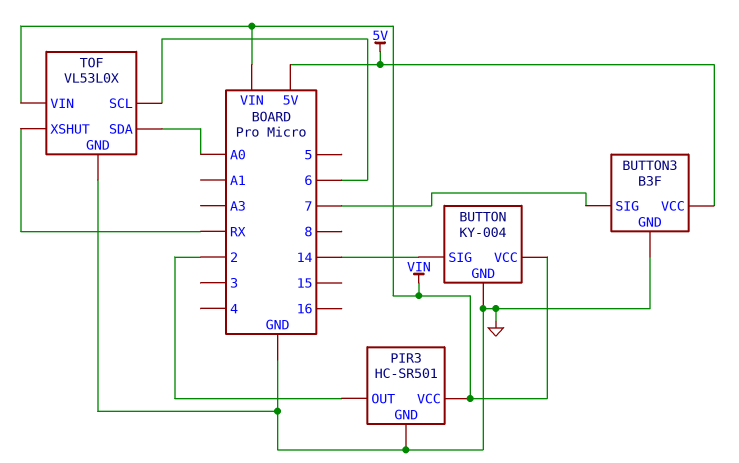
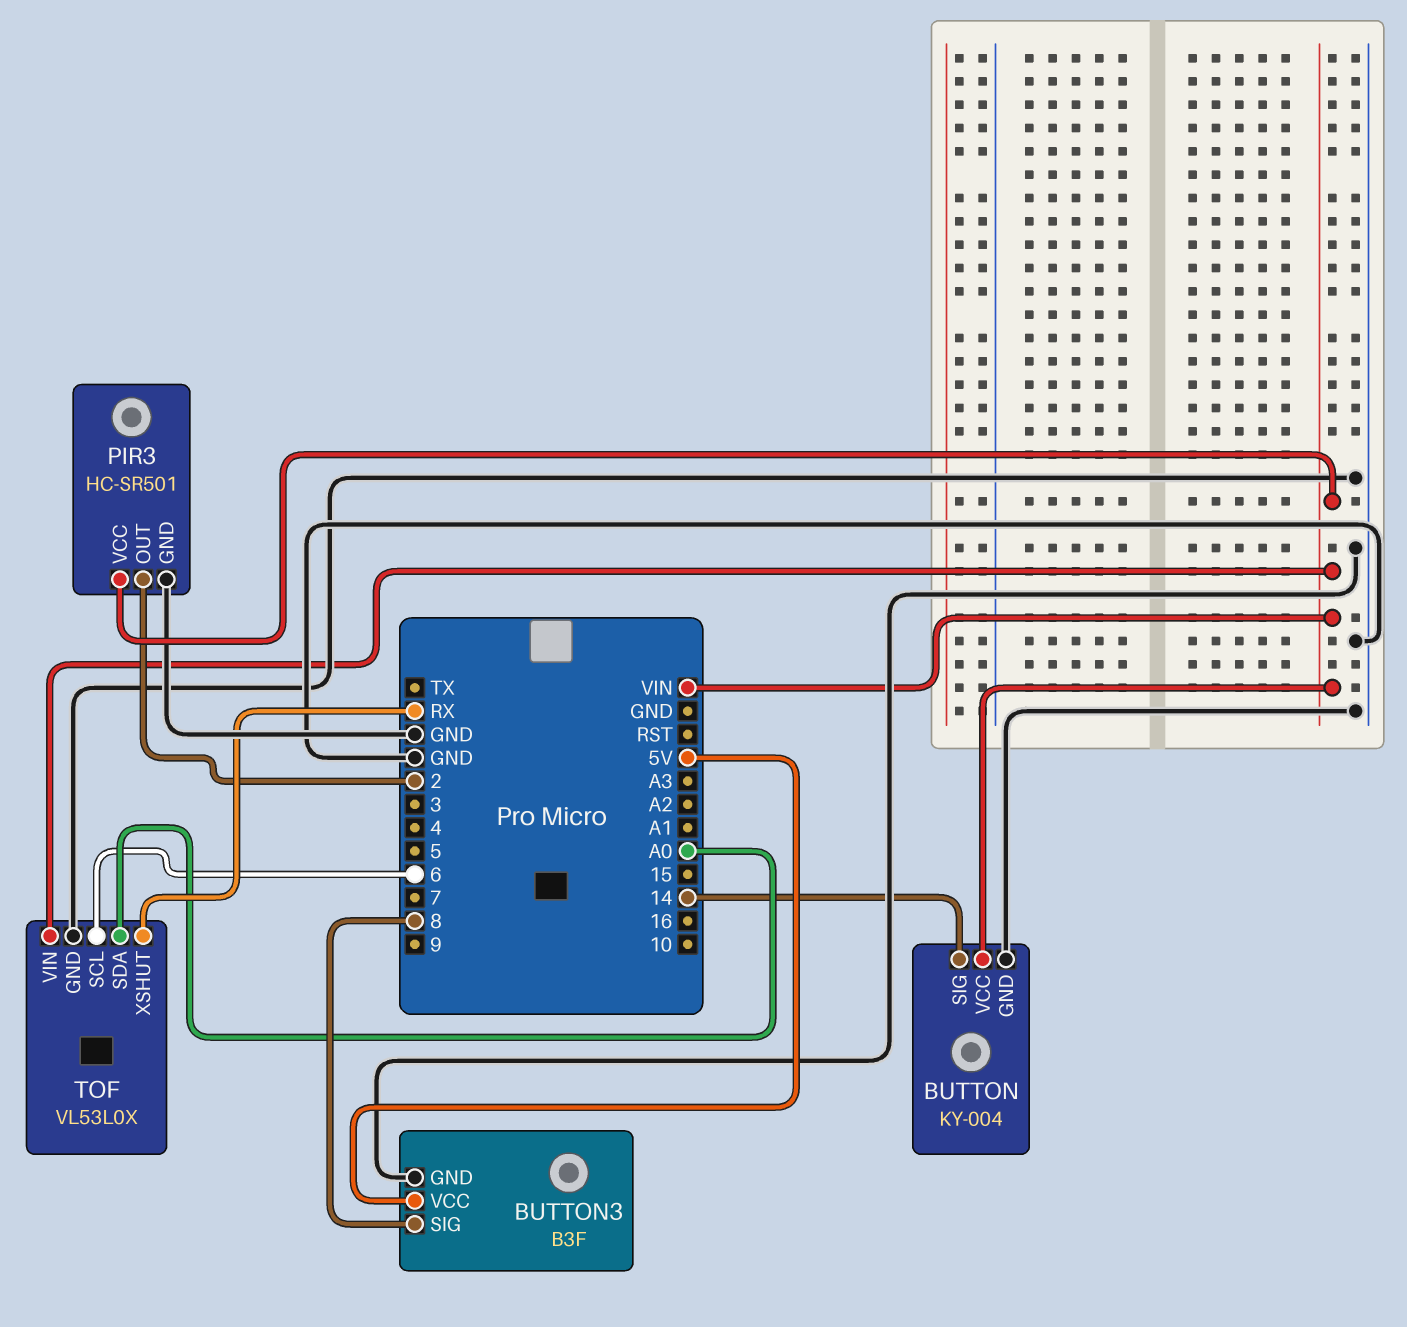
BUTTON3 pin SIG: 7 -> 8

